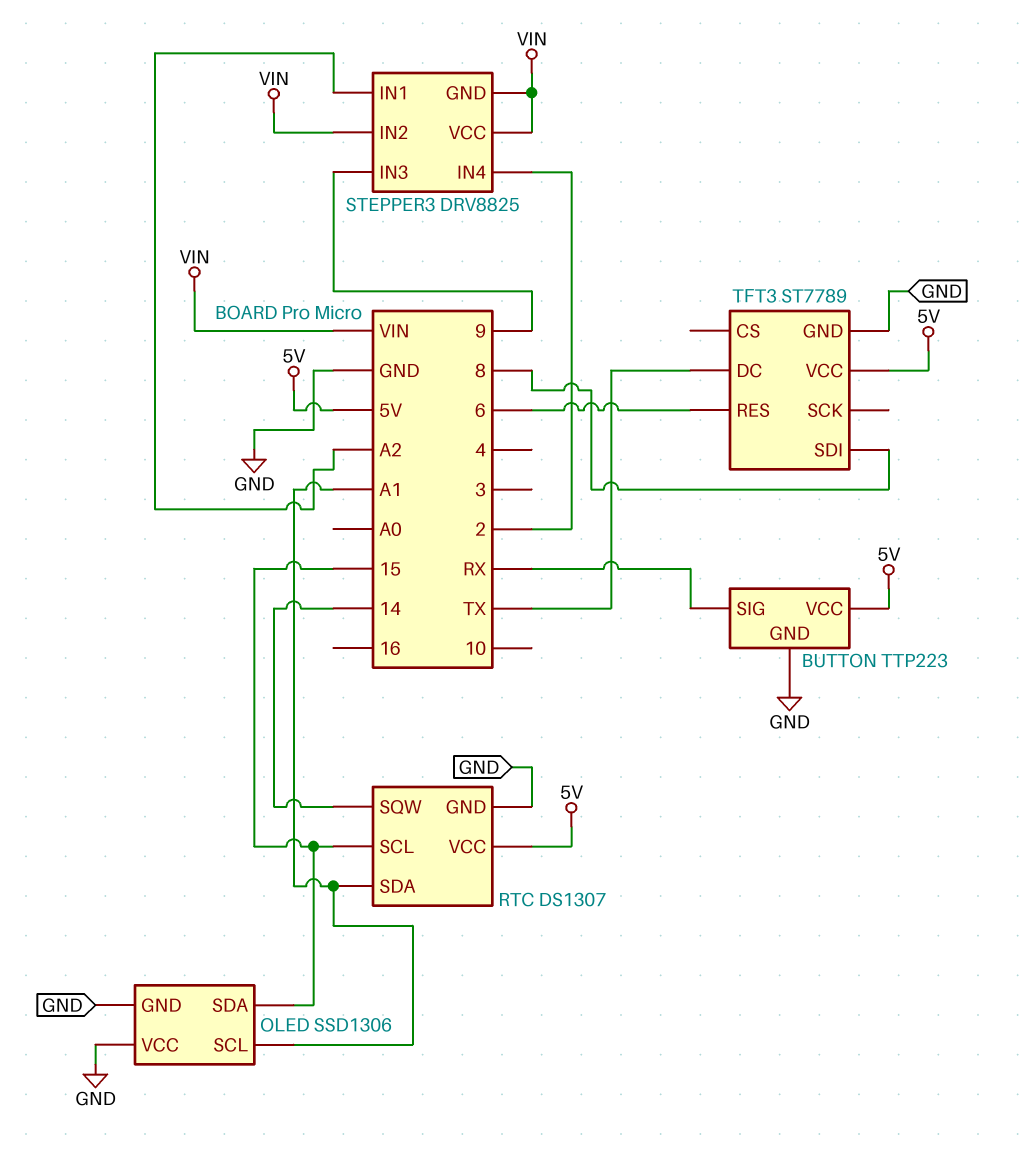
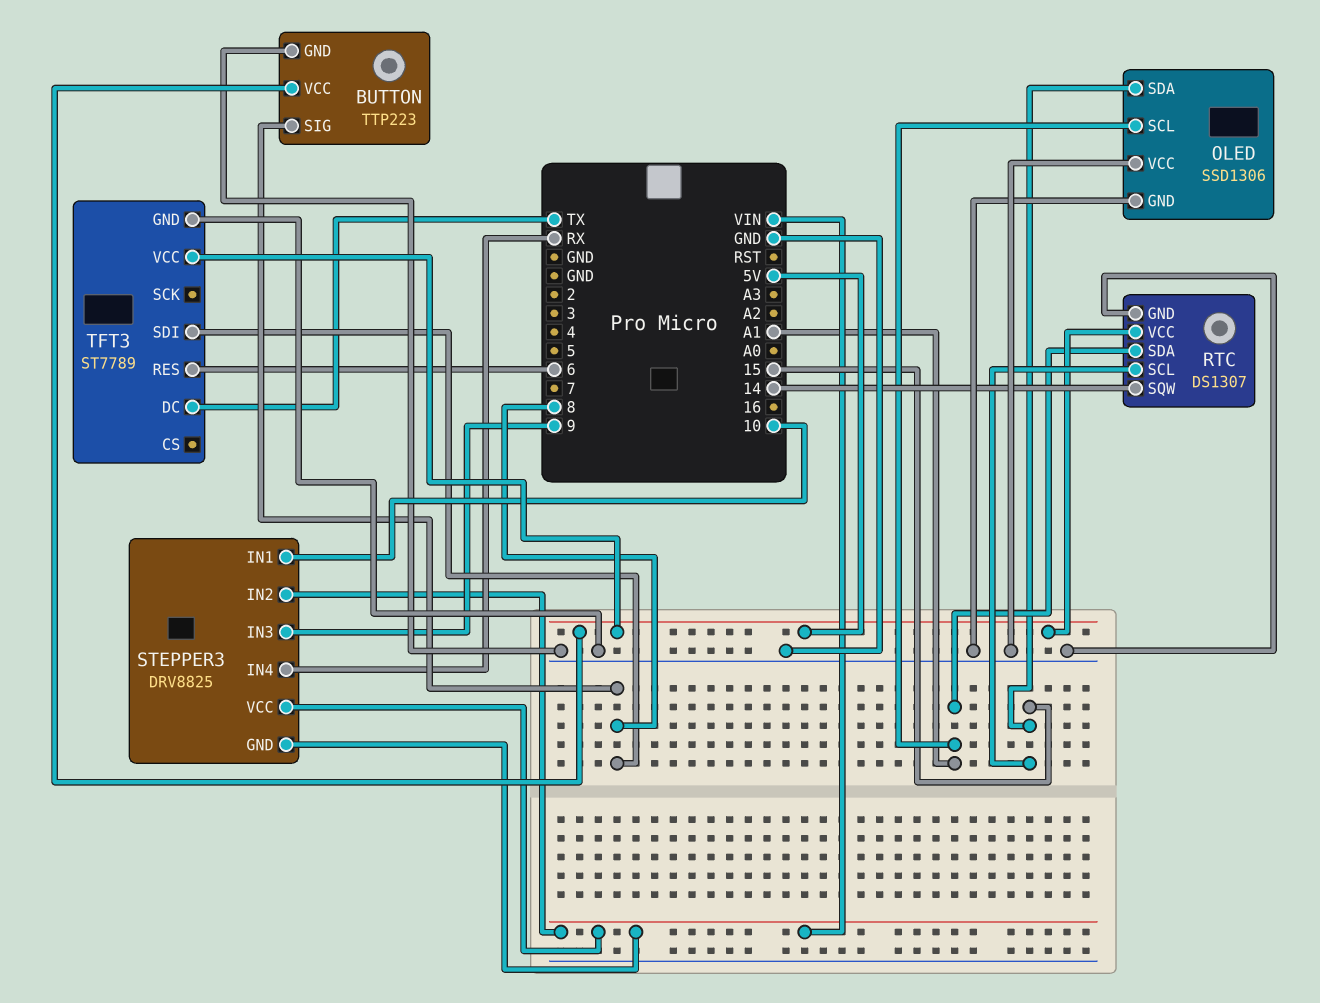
BUTTON pin SIG: RX -> 8
STEPPER3 pin IN1: A2 -> 10
STEPPER3 pin IN4: 2 -> RX

